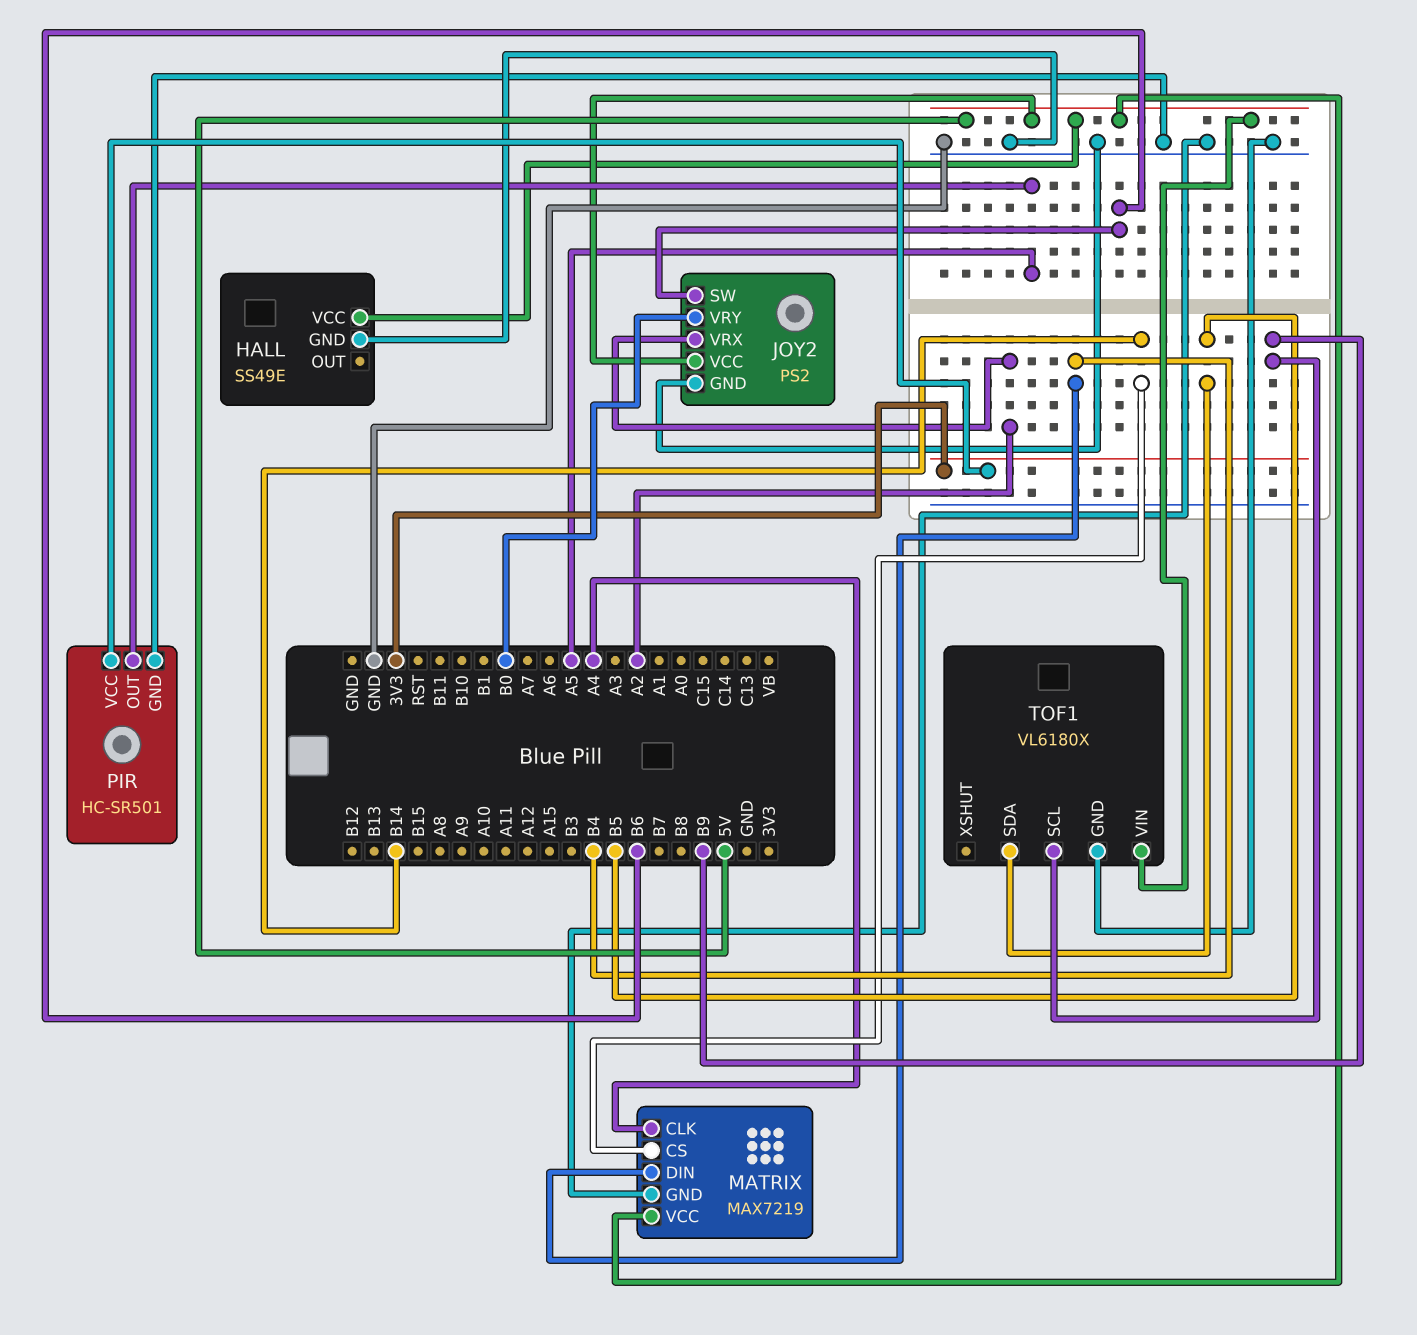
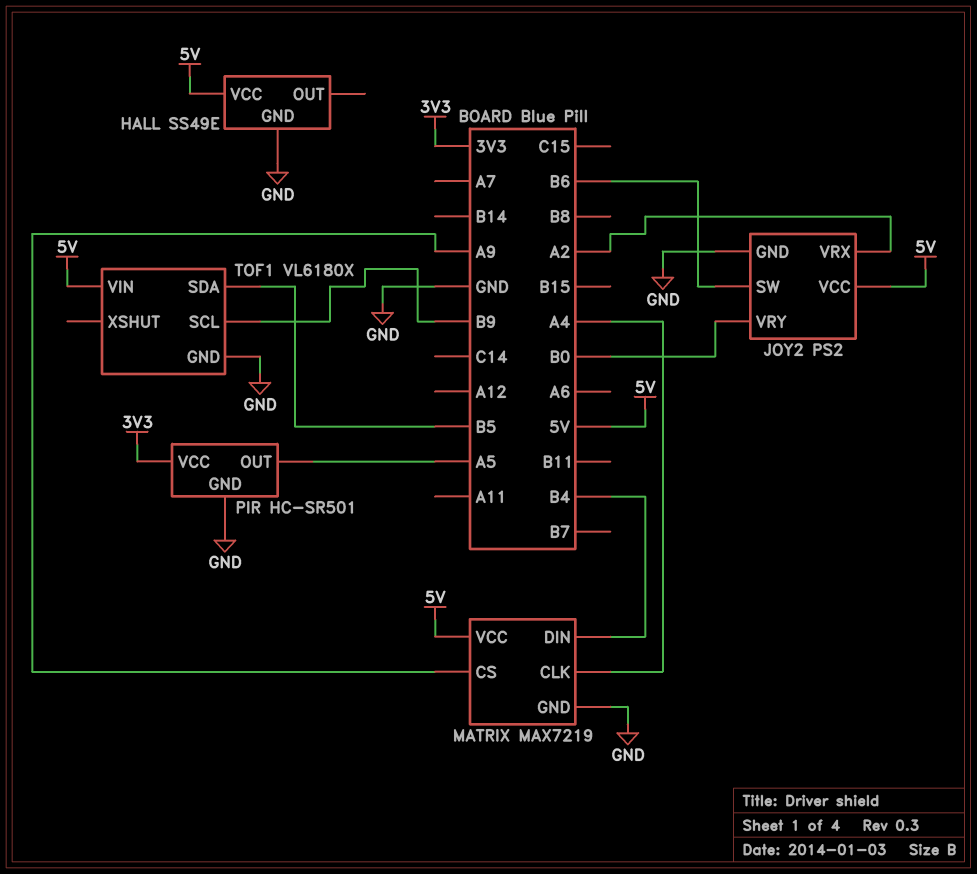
MATRIX pin CS: B14 -> A9

